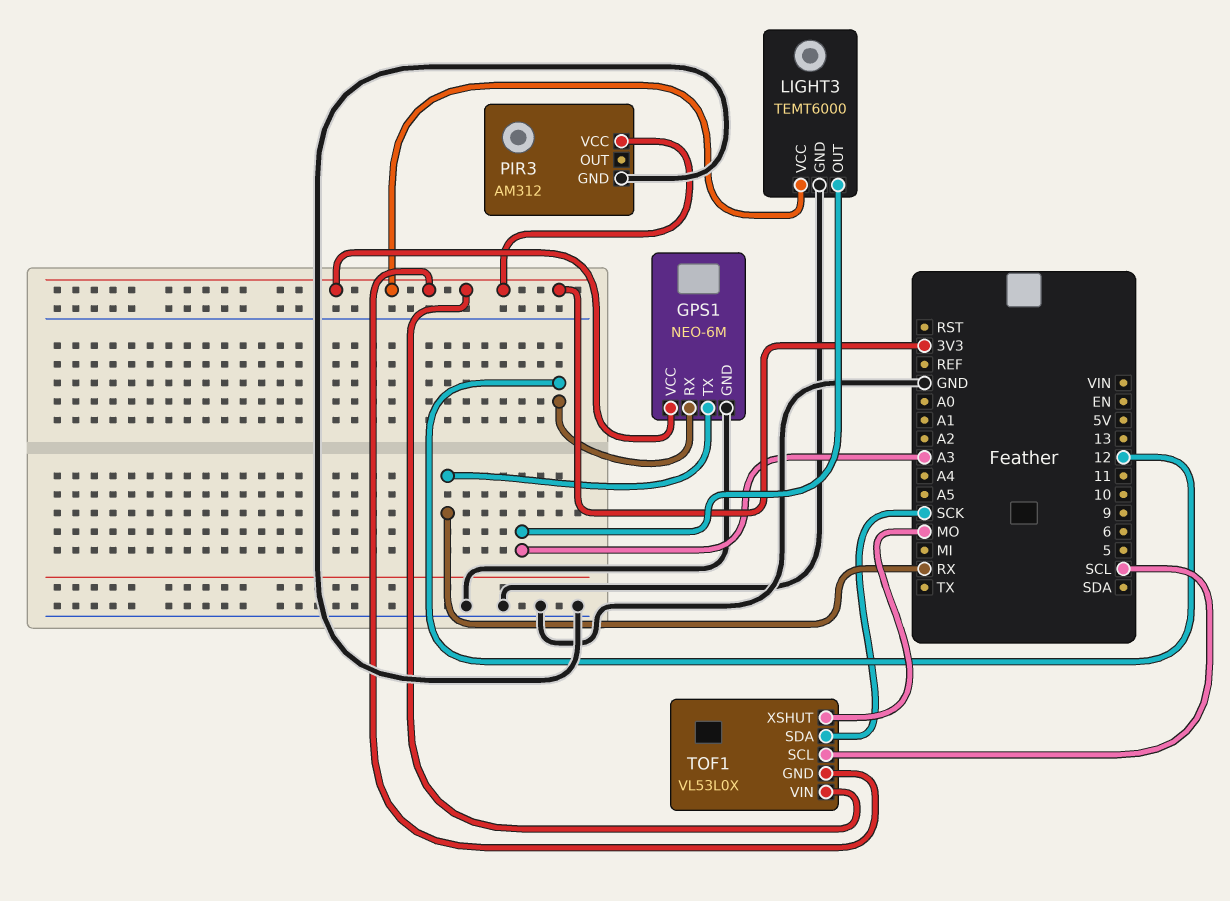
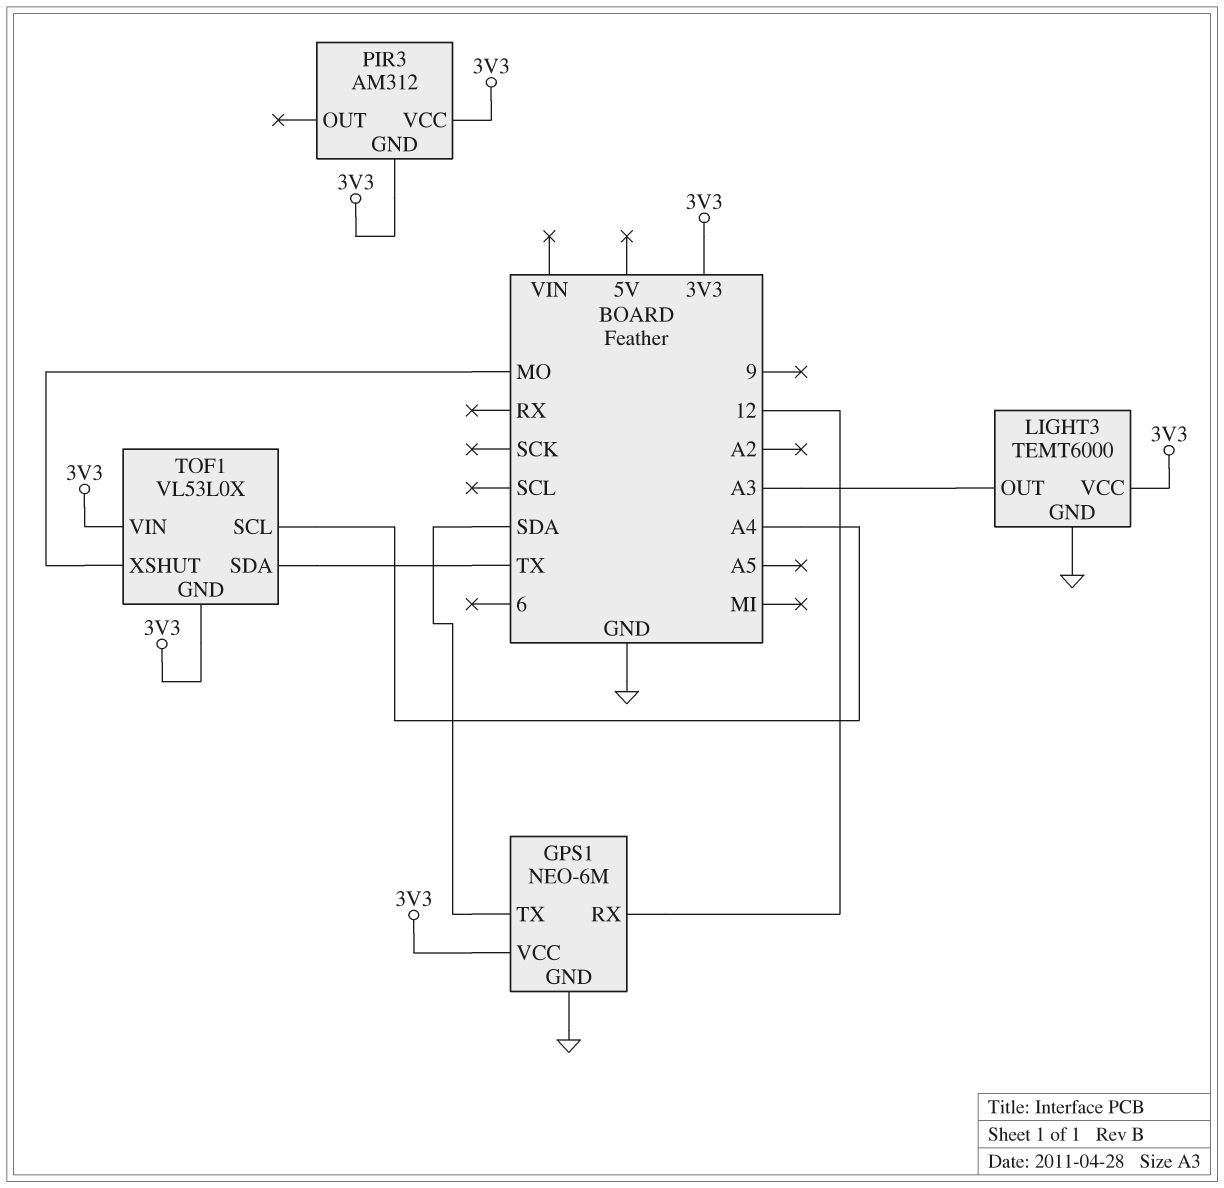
GPS1 pin TX: RX -> SDA
PIR3 pin GND: GND -> 3V3
TOF1 pin SCL: SCL -> A4
TOF1 pin SDA: SCK -> TX

